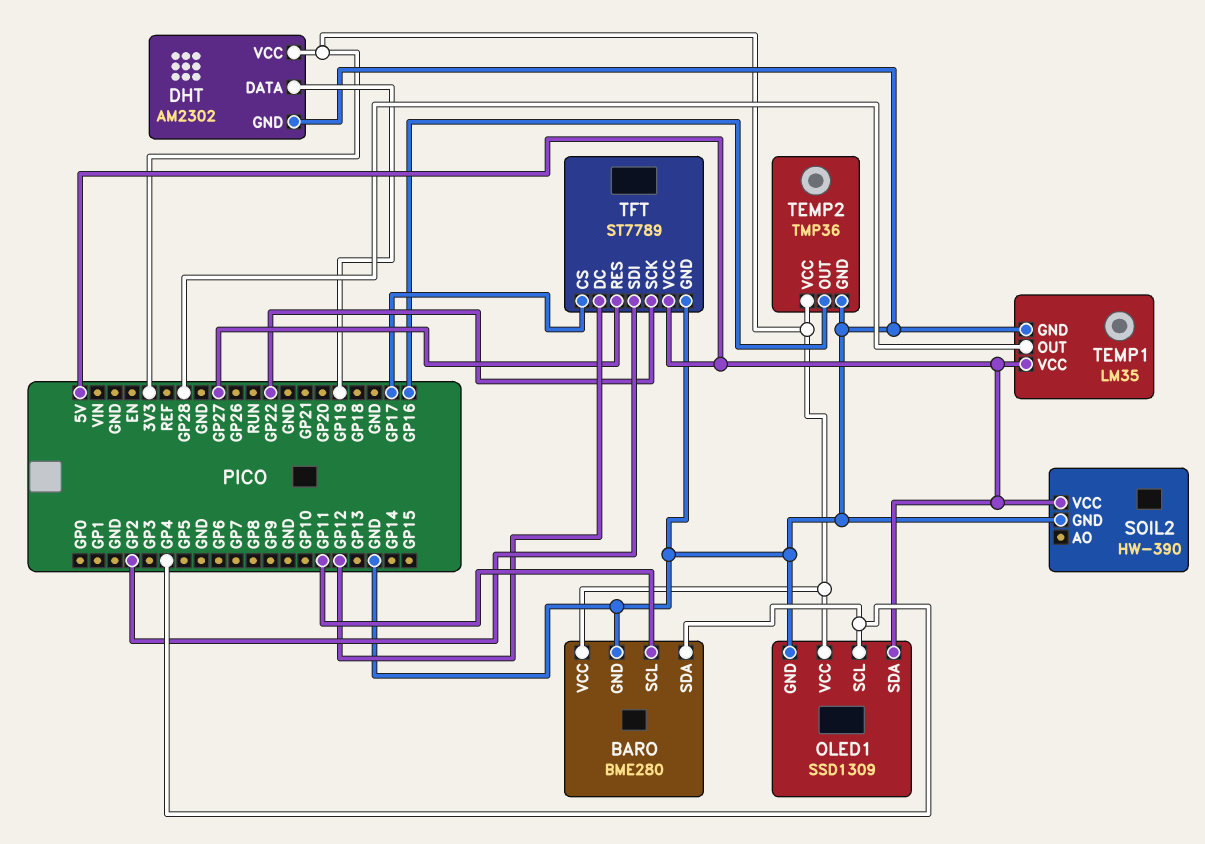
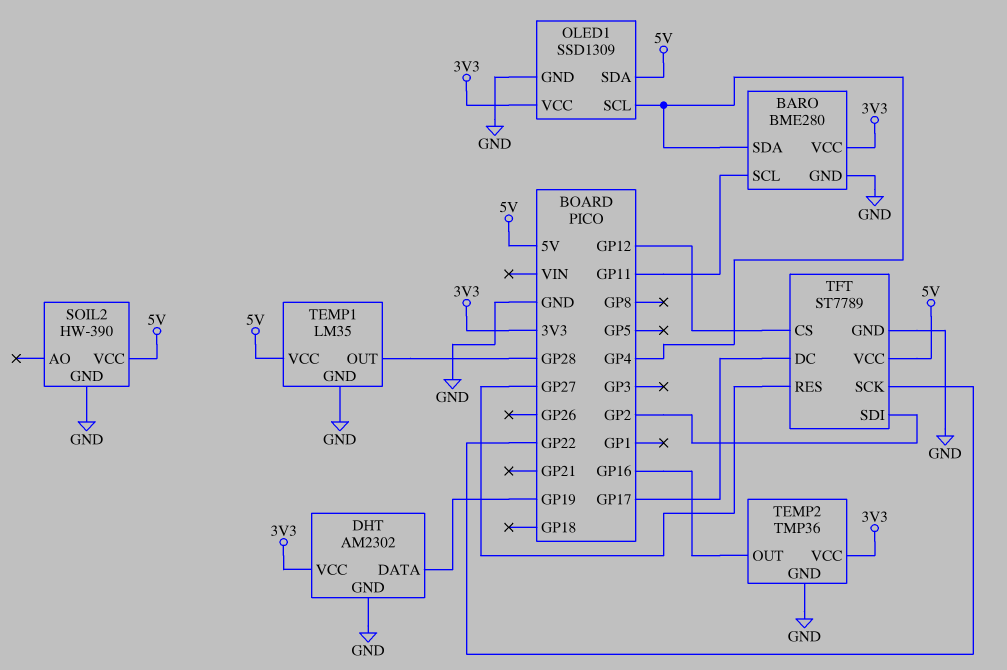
TFT pin CS: GP17 -> GP12
TFT pin DC: GP12 -> GP17

